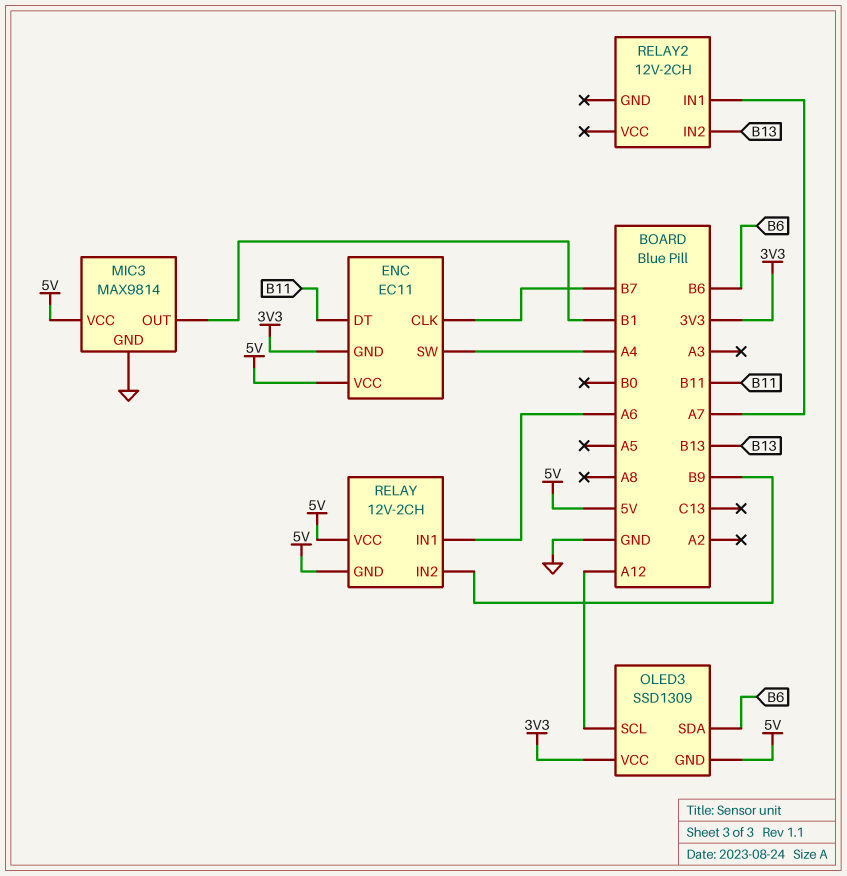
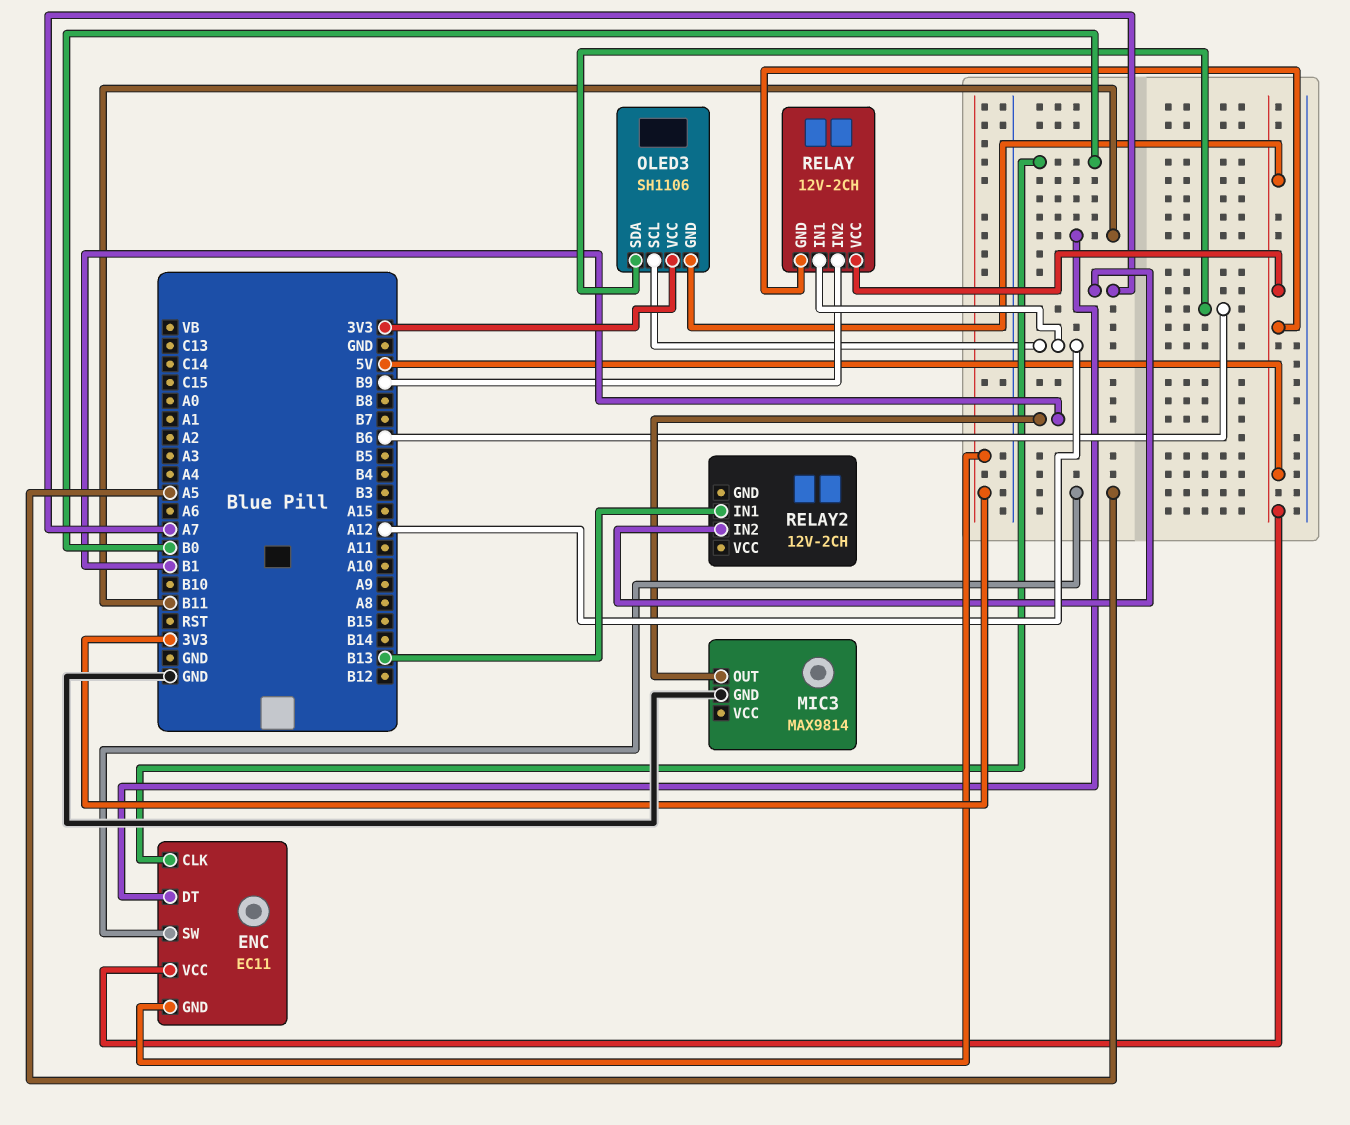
ENC pin CLK: B7 -> B0
ENC pin SW: A4 -> A5
MIC3 pin VCC: 5V -> none
OLED3: SSD1309 -> SH1106
RELAY pin IN1: A6 -> A12
RELAY2 pin IN1: A7 -> B13
RELAY2 pin IN2: B13 -> A7

